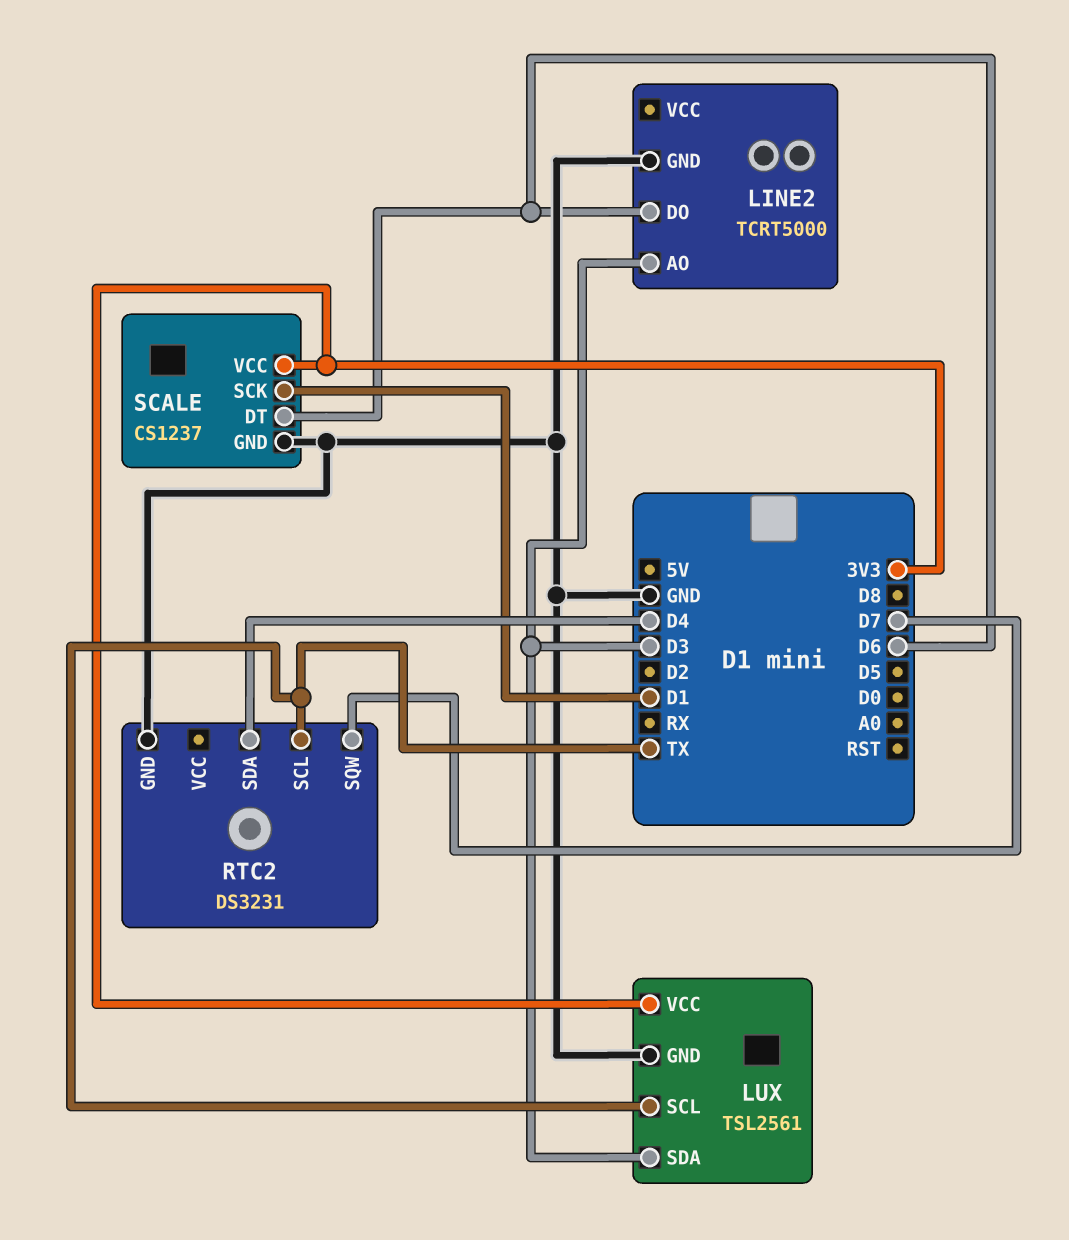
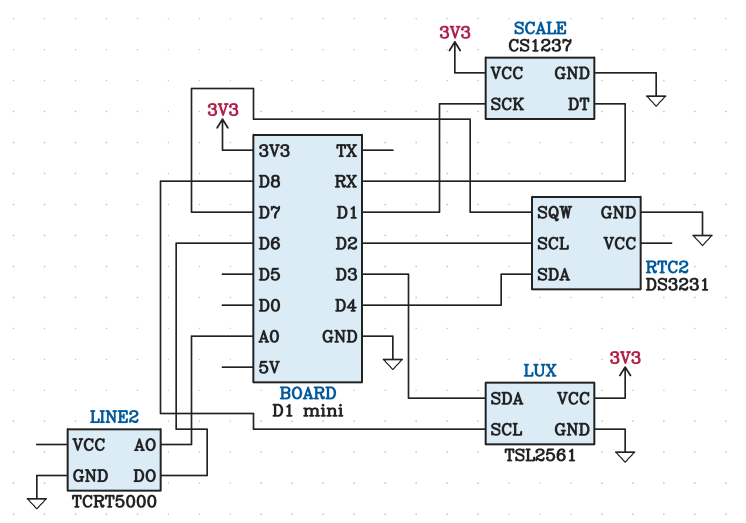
LINE2 pin AO: D3 -> A0
LUX pin SCL: TX -> D8
RTC2 pin SCL: TX -> D2
SCALE pin DT: D6 -> RX

